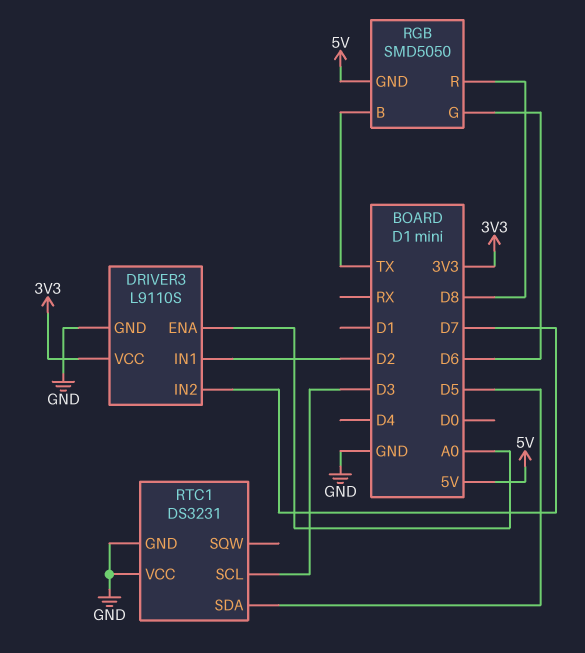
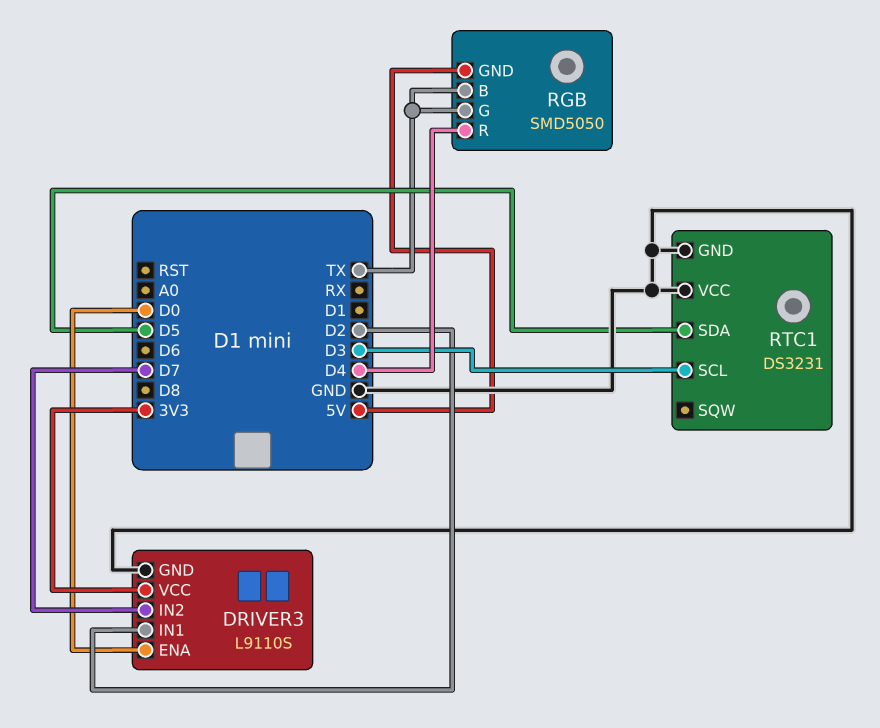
DRIVER3 pin ENA: A0 -> D0
RGB pin G: D6 -> TX
RGB pin R: D8 -> D4

